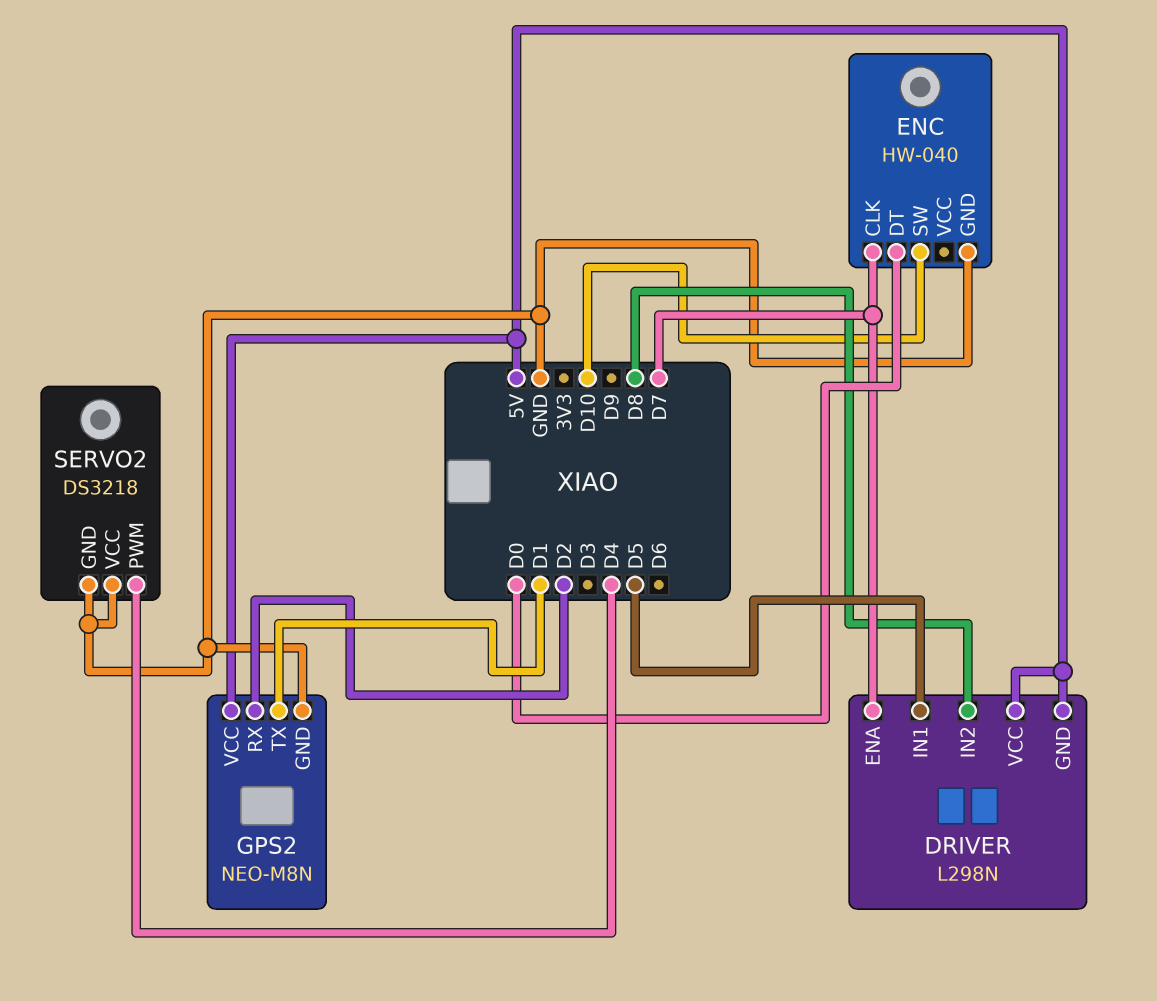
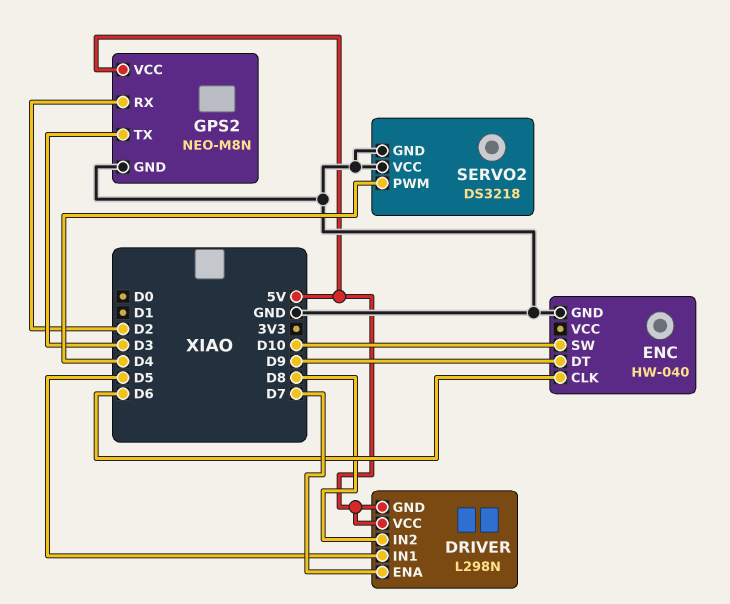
ENC pin CLK: D7 -> D6
ENC pin DT: D0 -> D9
GPS2 pin TX: D1 -> D3

